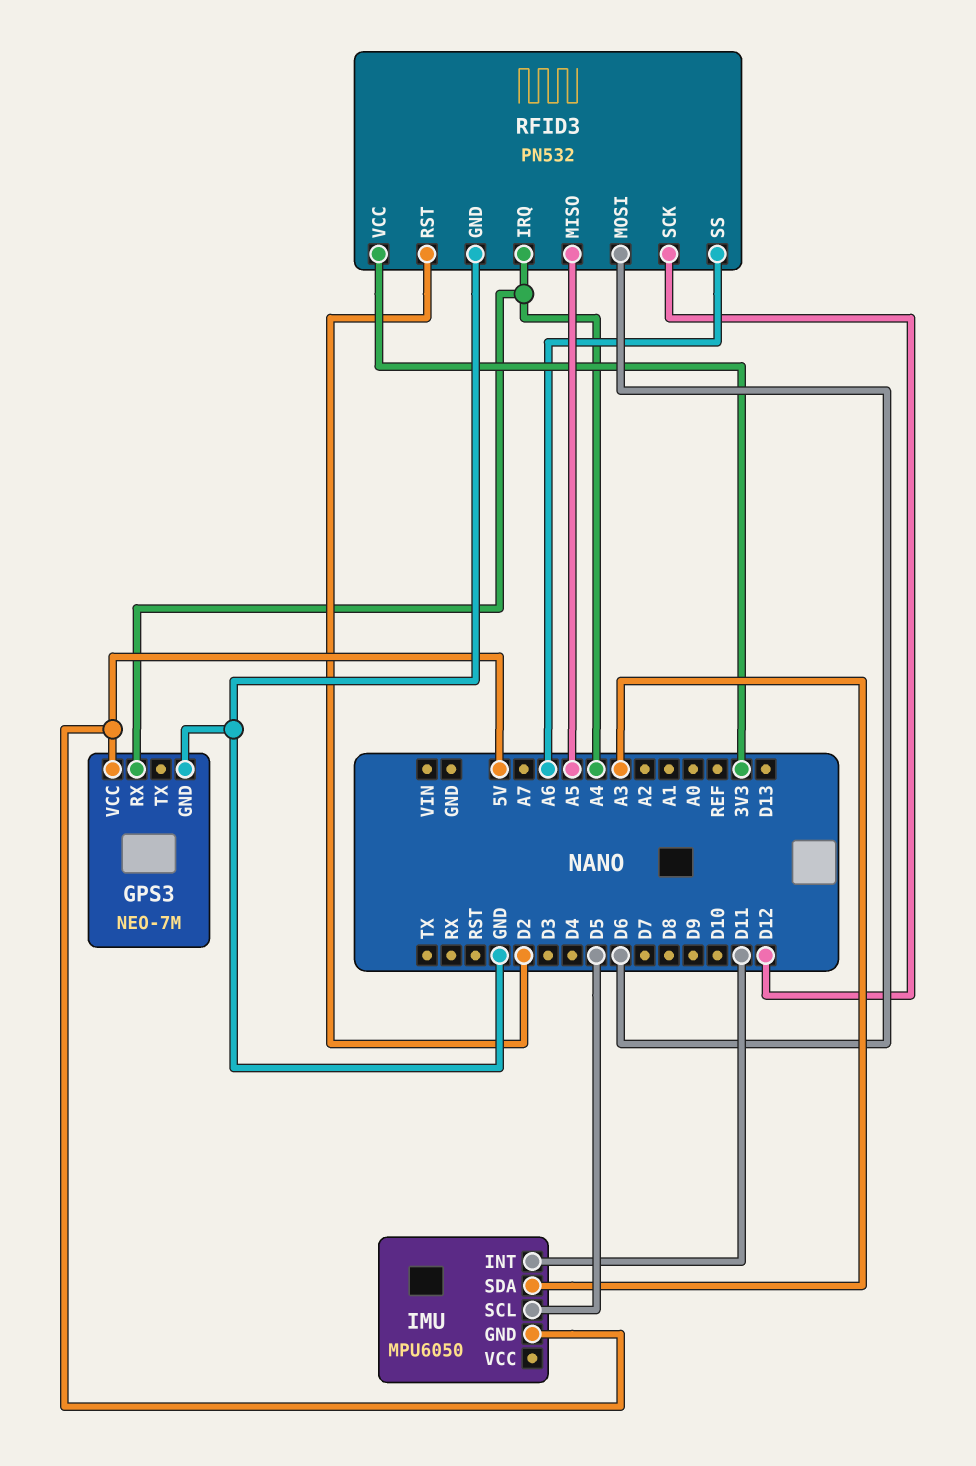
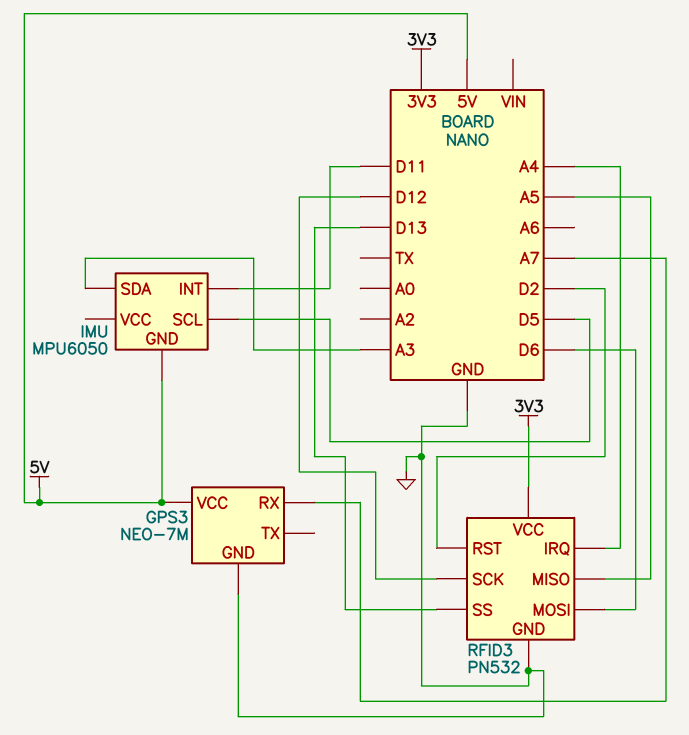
GPS3 pin RX: A4 -> A7
RFID3 pin SS: A6 -> D13

